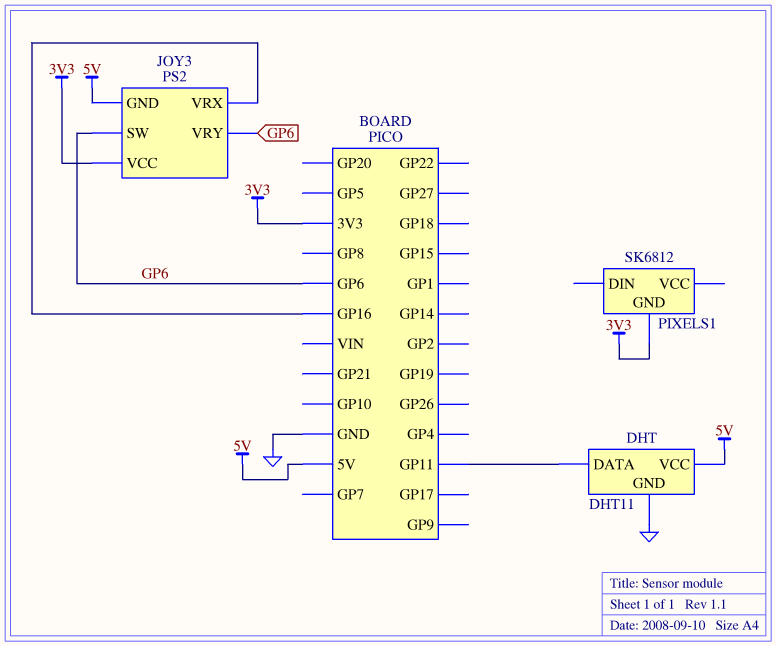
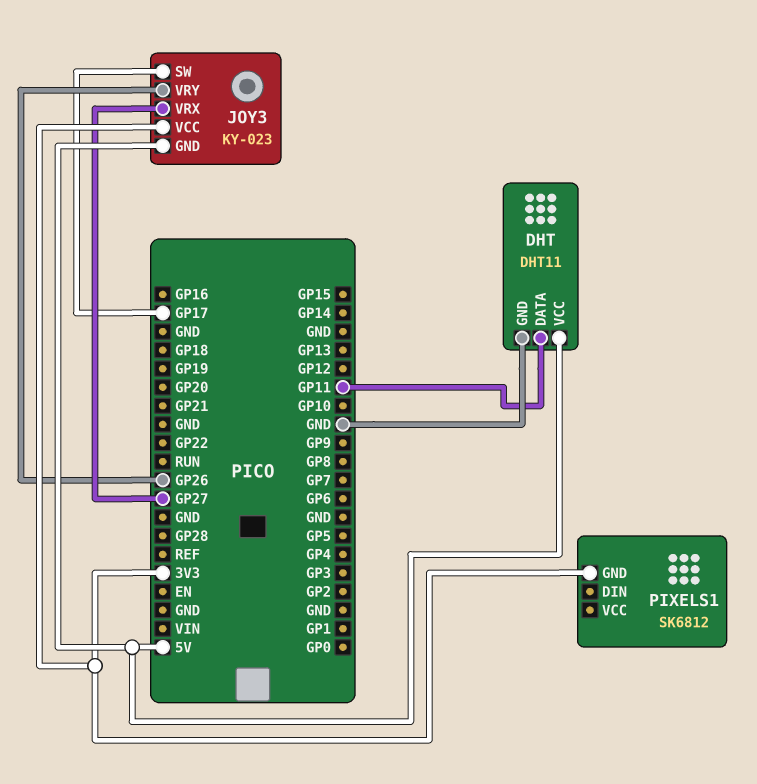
JOY3: PS2 -> KY-023
JOY3 pin SW: GP6 -> GP17
JOY3 pin VRX: GP16 -> GP27
JOY3 pin VRY: GP6 -> GP26

